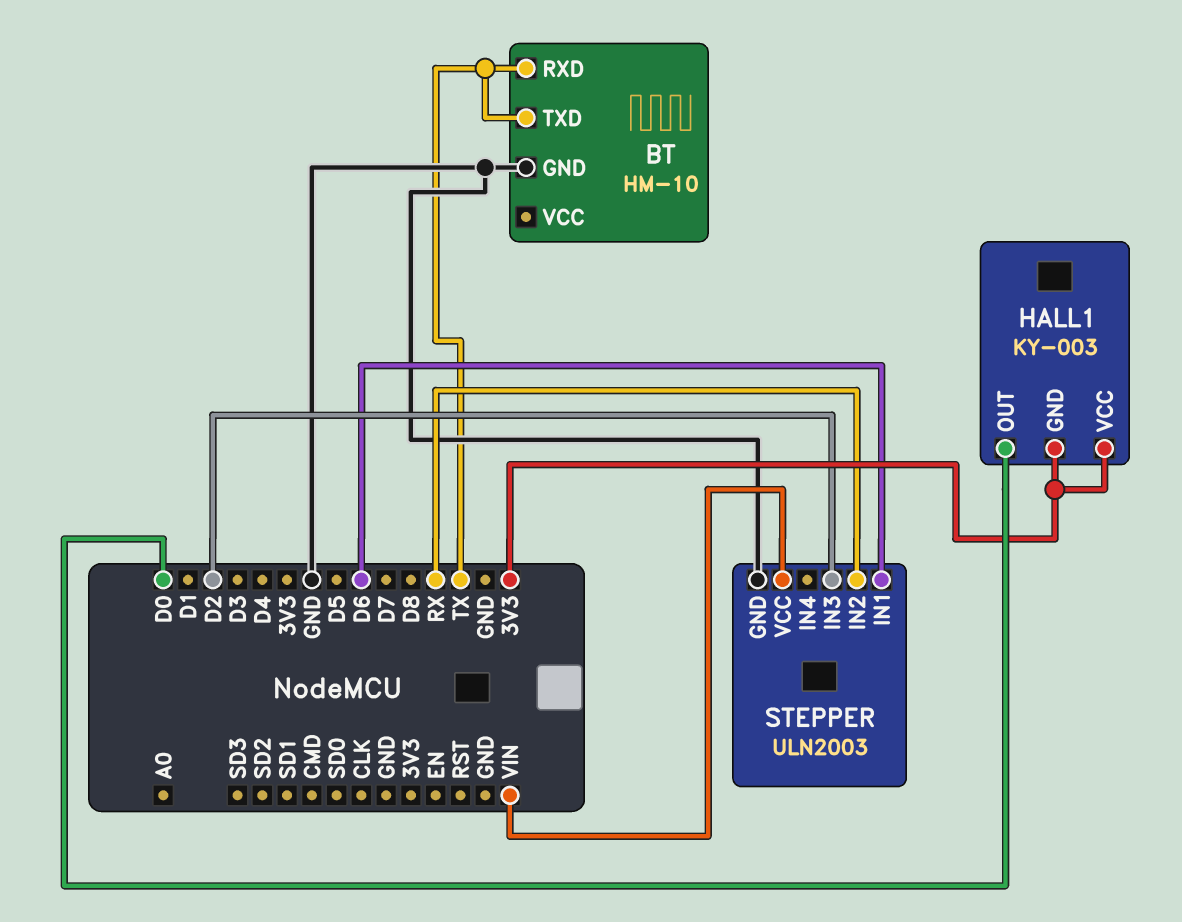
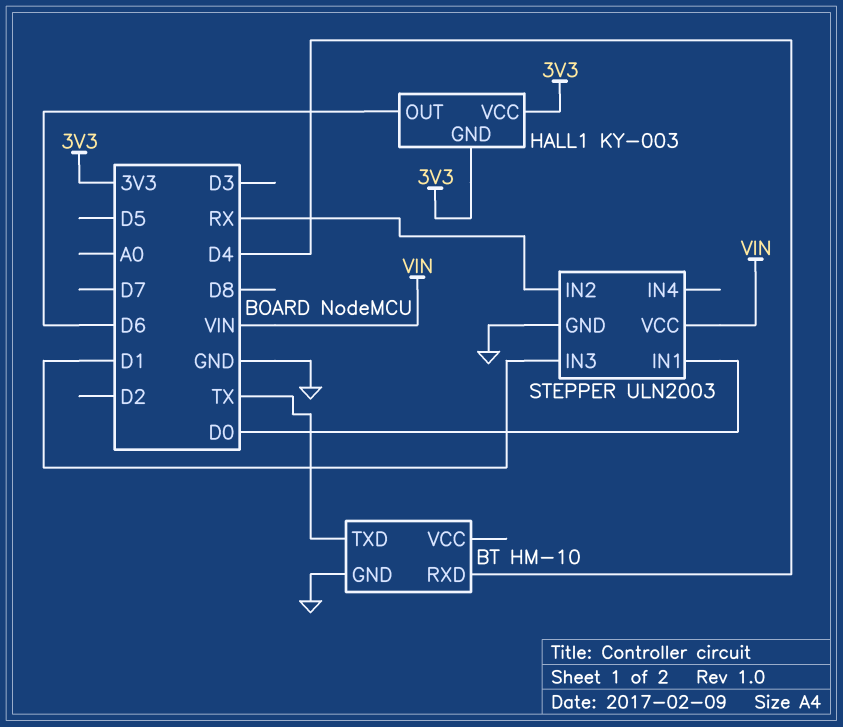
BT pin RXD: TX -> D4
HALL1 pin OUT: D0 -> D6
STEPPER pin IN1: D6 -> D0
STEPPER pin IN3: D2 -> D1

